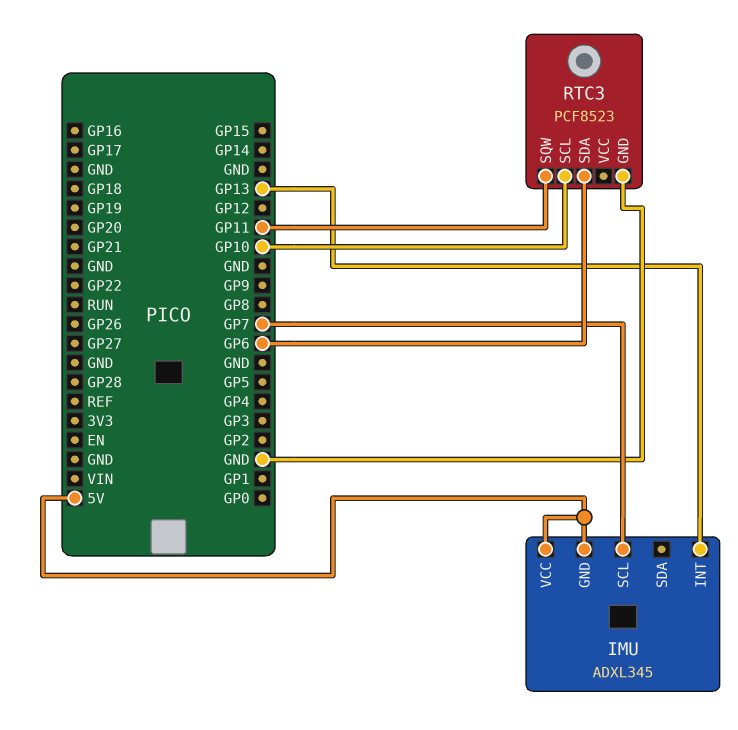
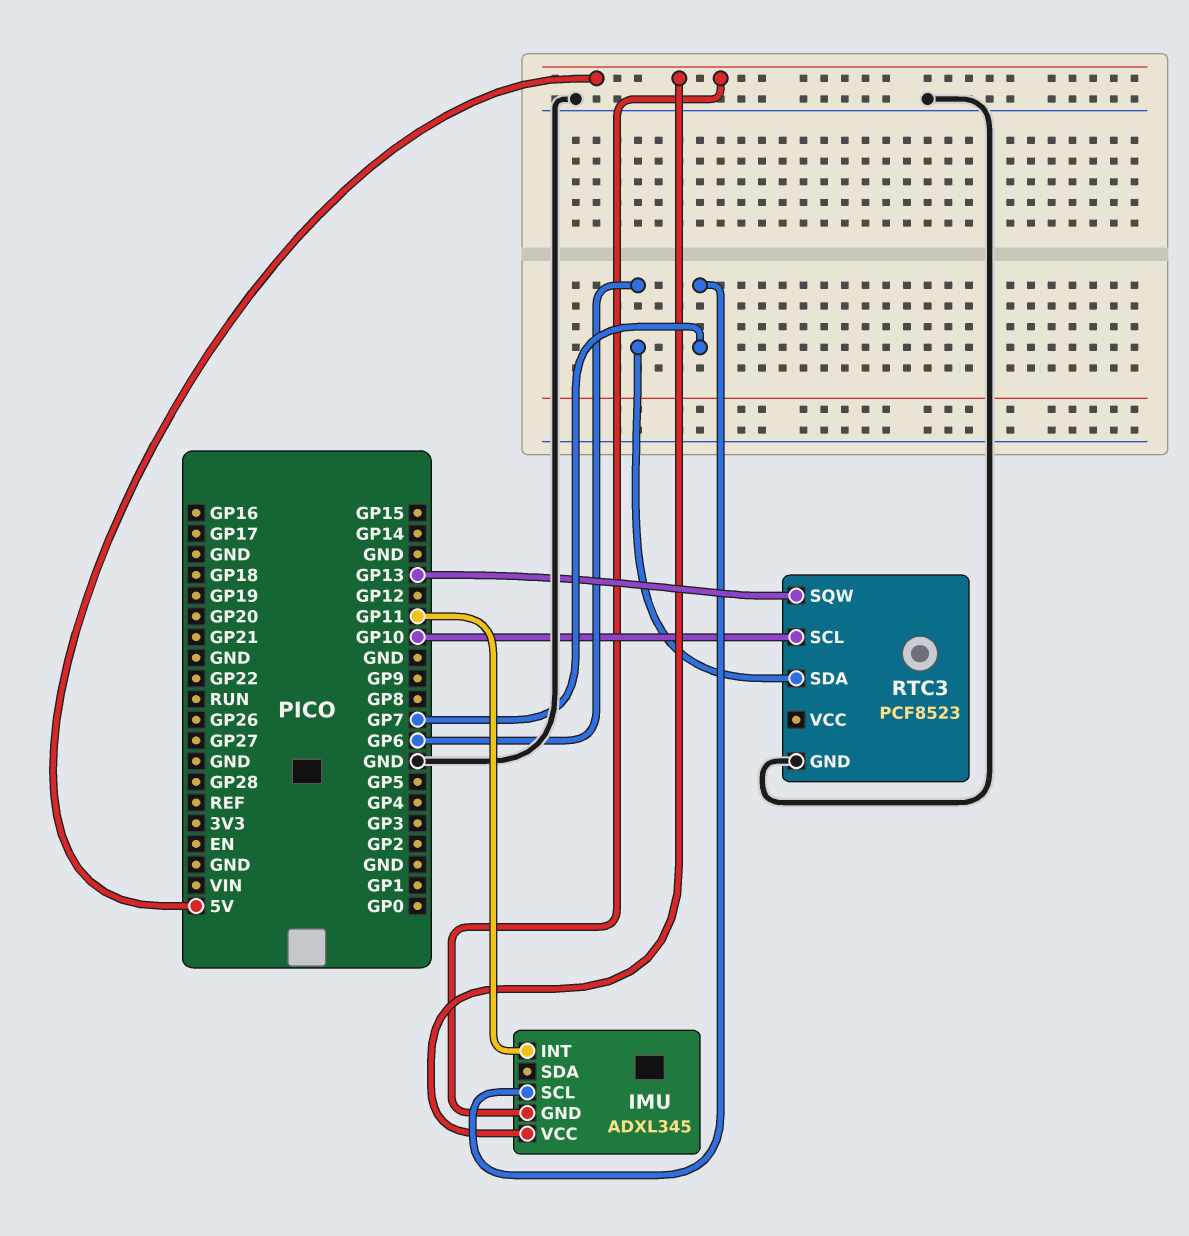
IMU pin INT: GP13 -> GP11
RTC3 pin SQW: GP11 -> GP13

